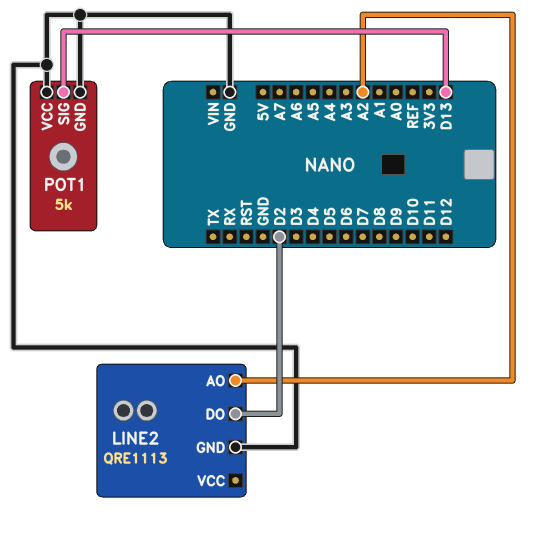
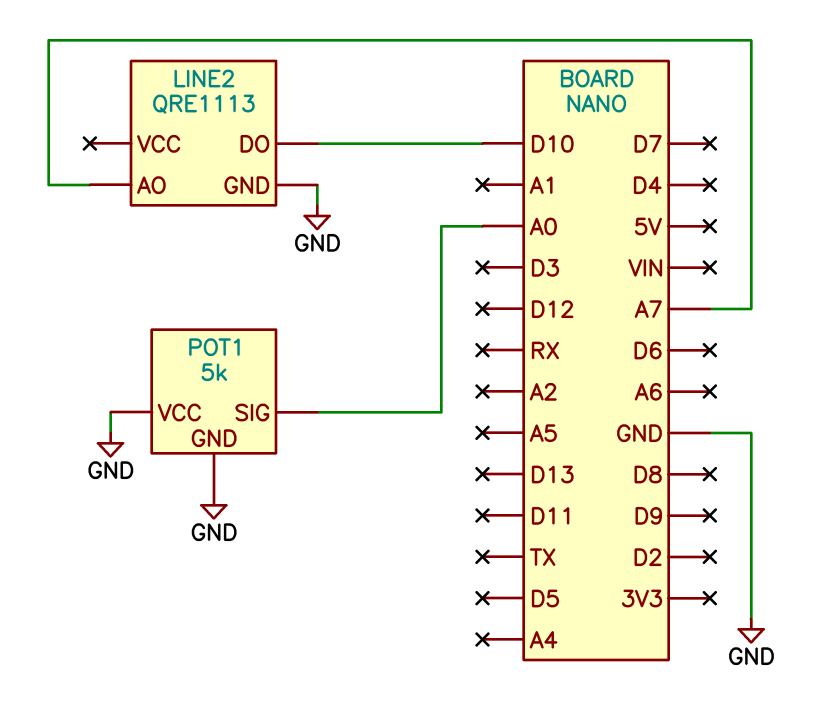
LINE2 pin AO: A2 -> A7
LINE2 pin DO: D2 -> D10
POT1 pin SIG: D13 -> A0

